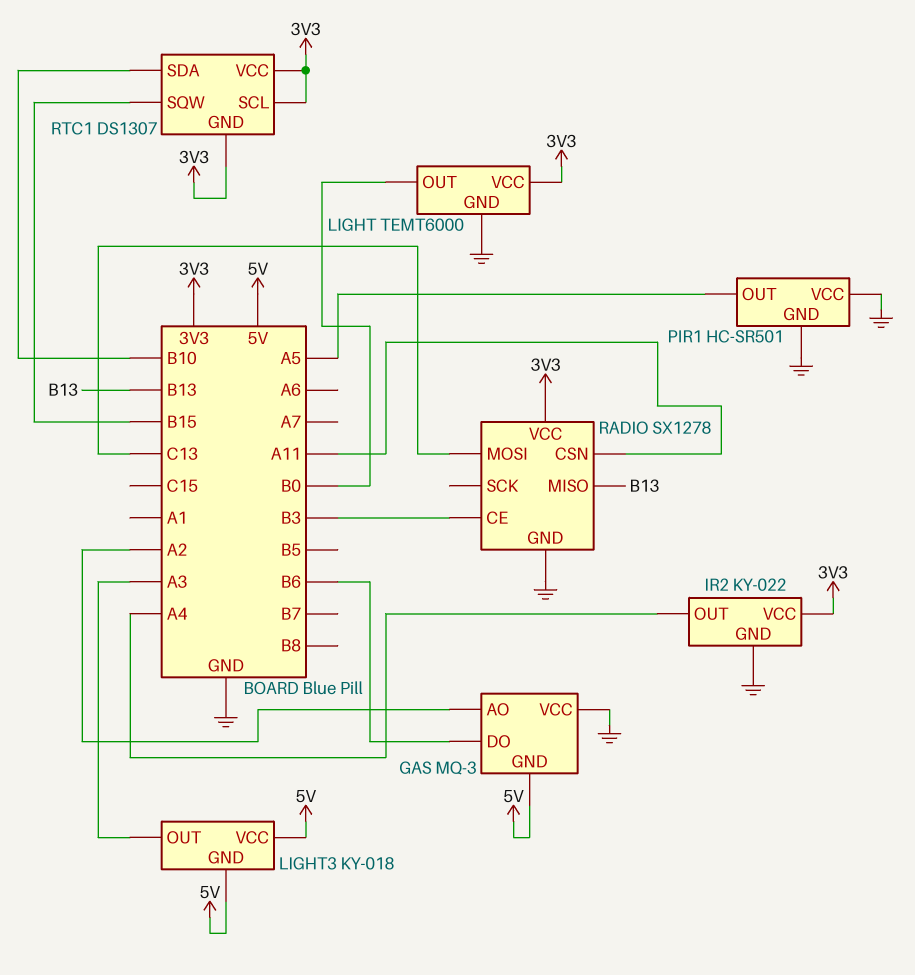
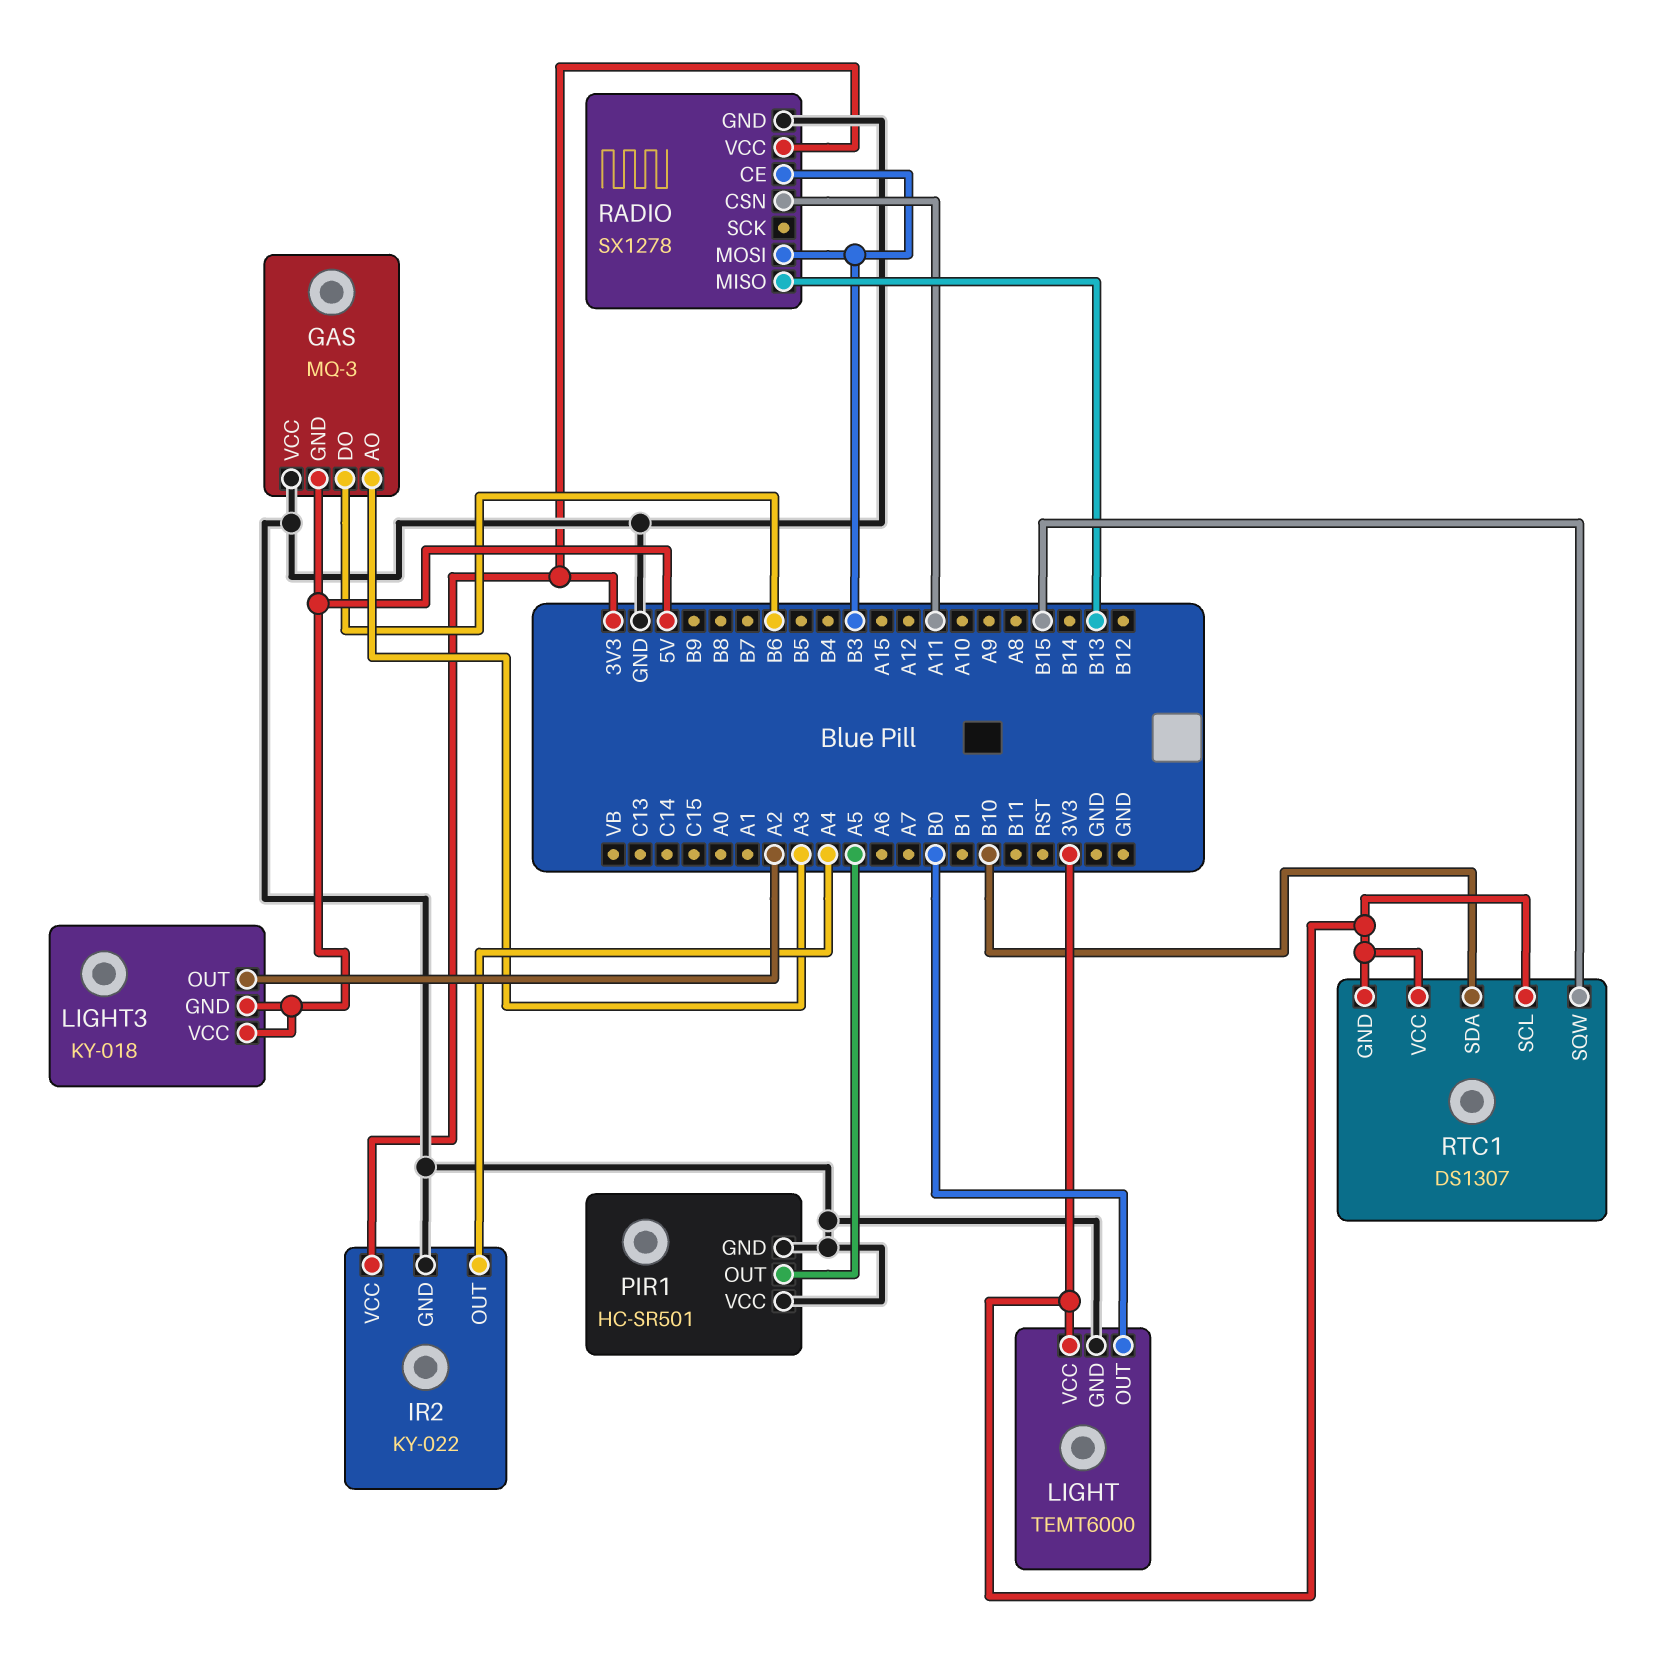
GAS pin AO: A2 -> A3
LIGHT3 pin OUT: A3 -> A2
RADIO pin MOSI: C13 -> B3

